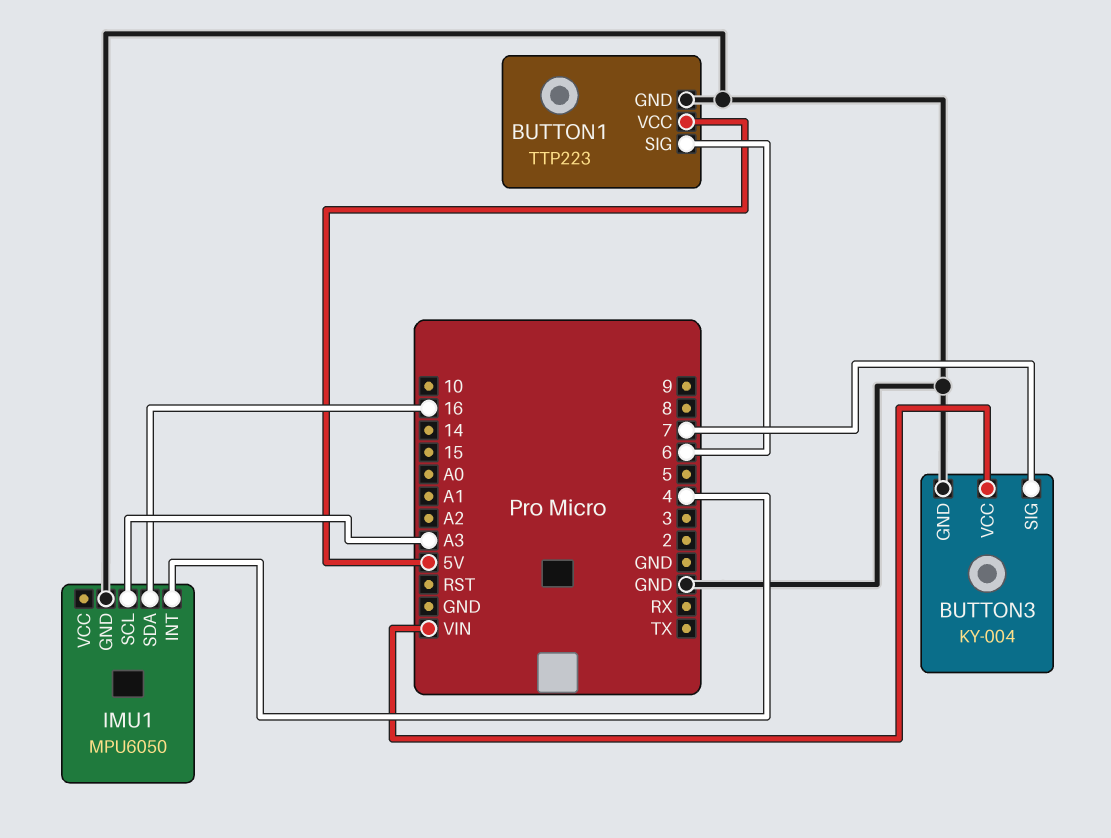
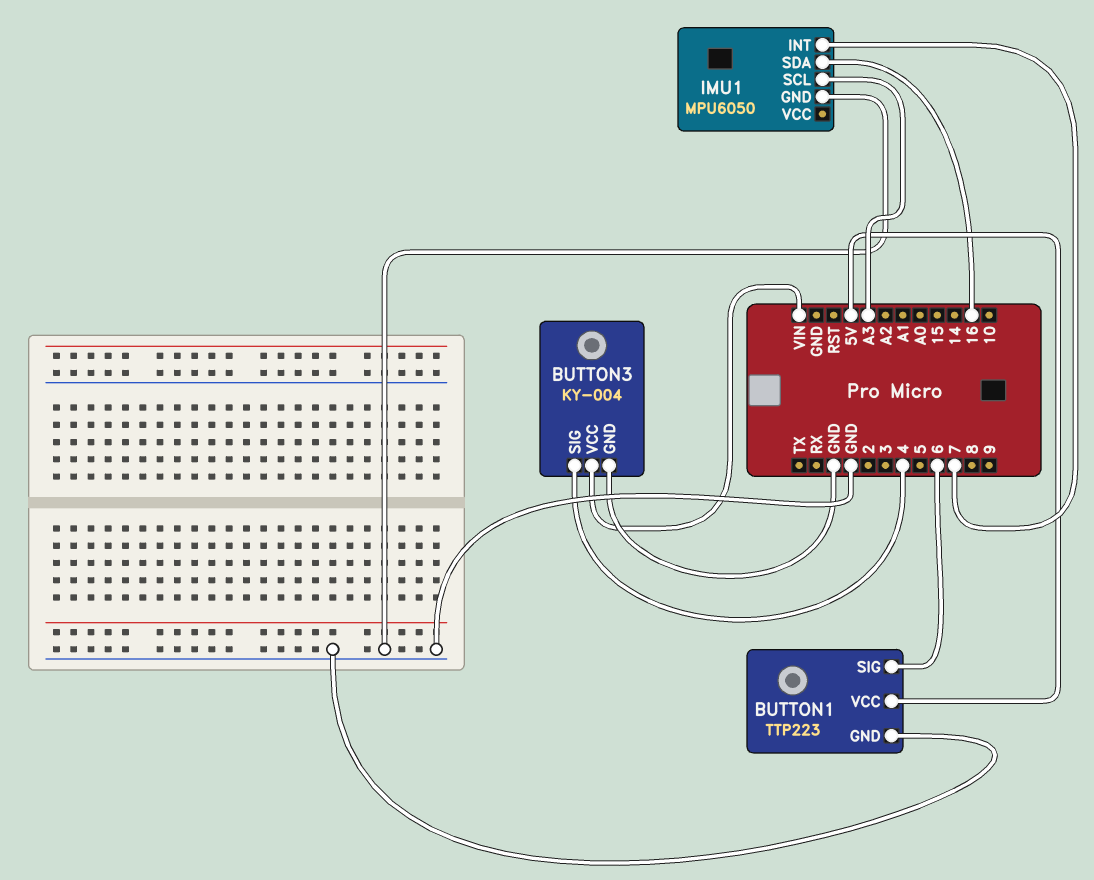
BUTTON3 pin SIG: 7 -> 4
IMU1 pin INT: 4 -> 7

